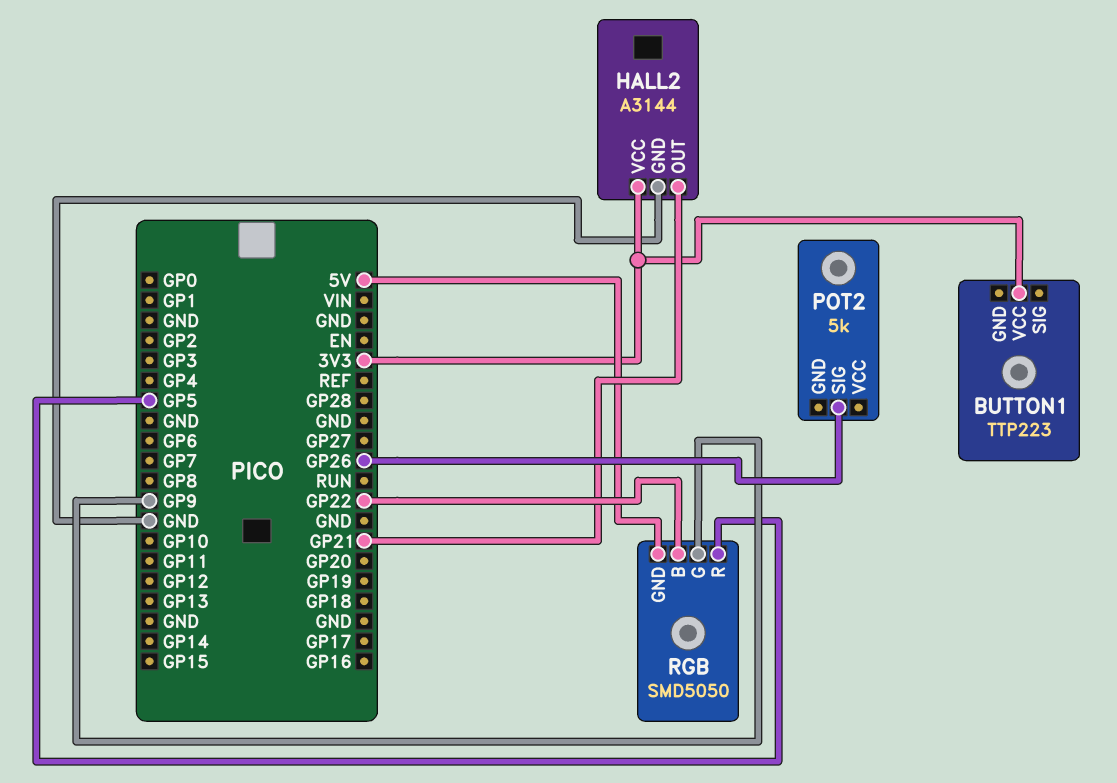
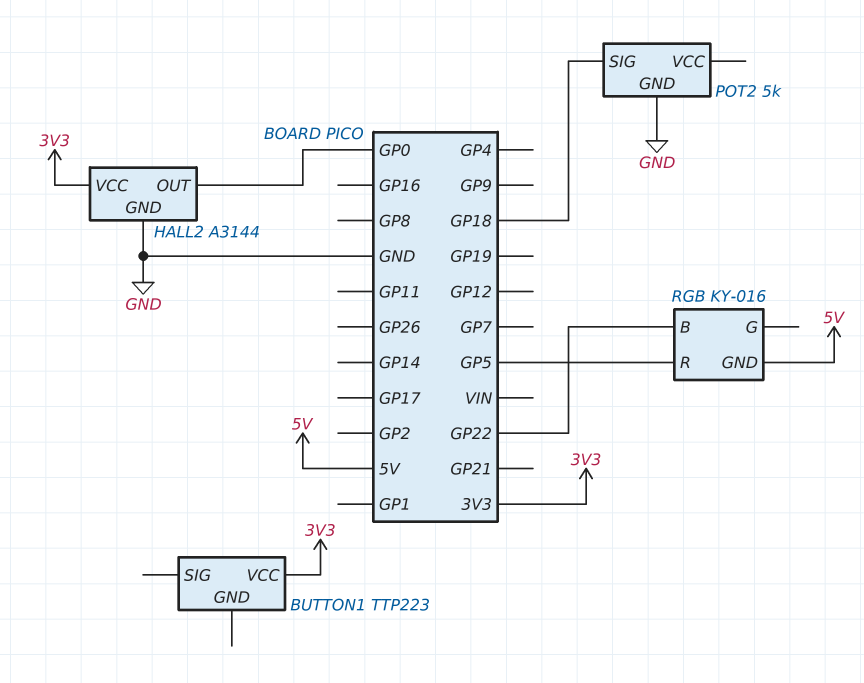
HALL2 pin OUT: GP21 -> GP0
POT2 pin GND: none -> GND
POT2 pin SIG: GP26 -> GP18
RGB: SMD5050 -> KY-016
RGB pin G: GP9 -> none

